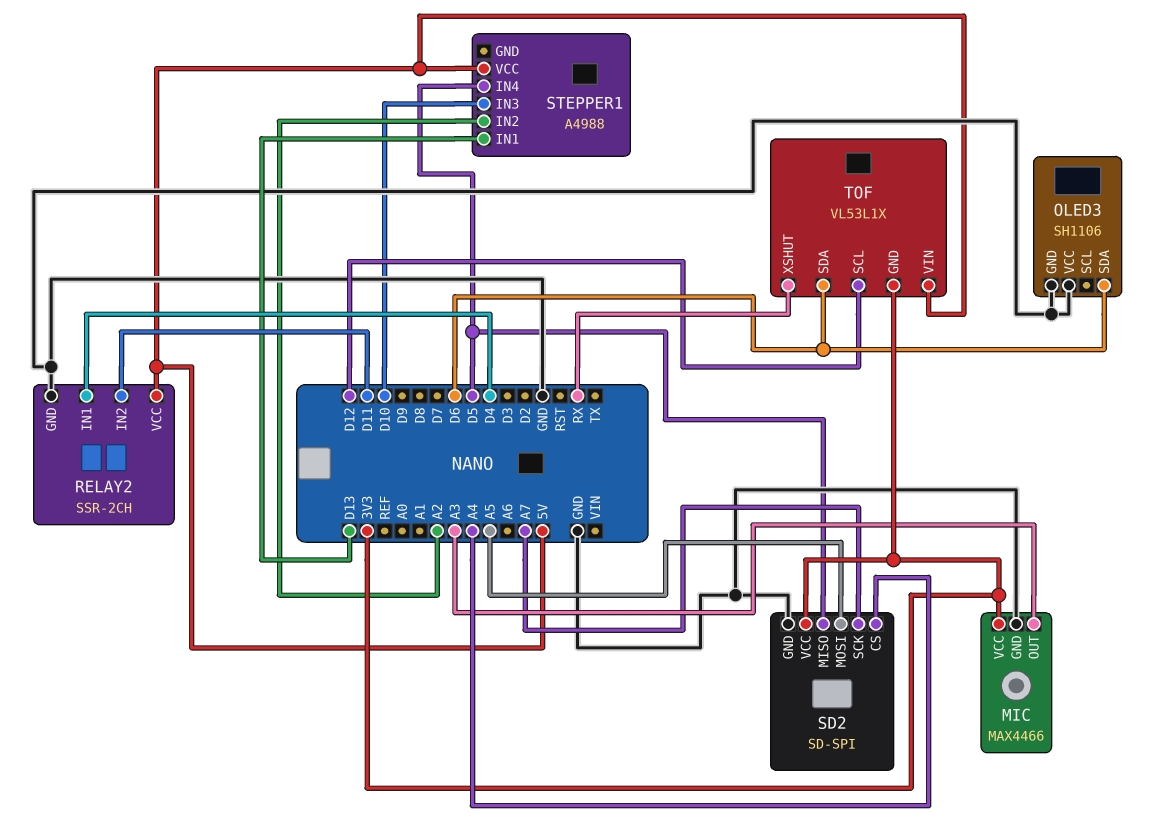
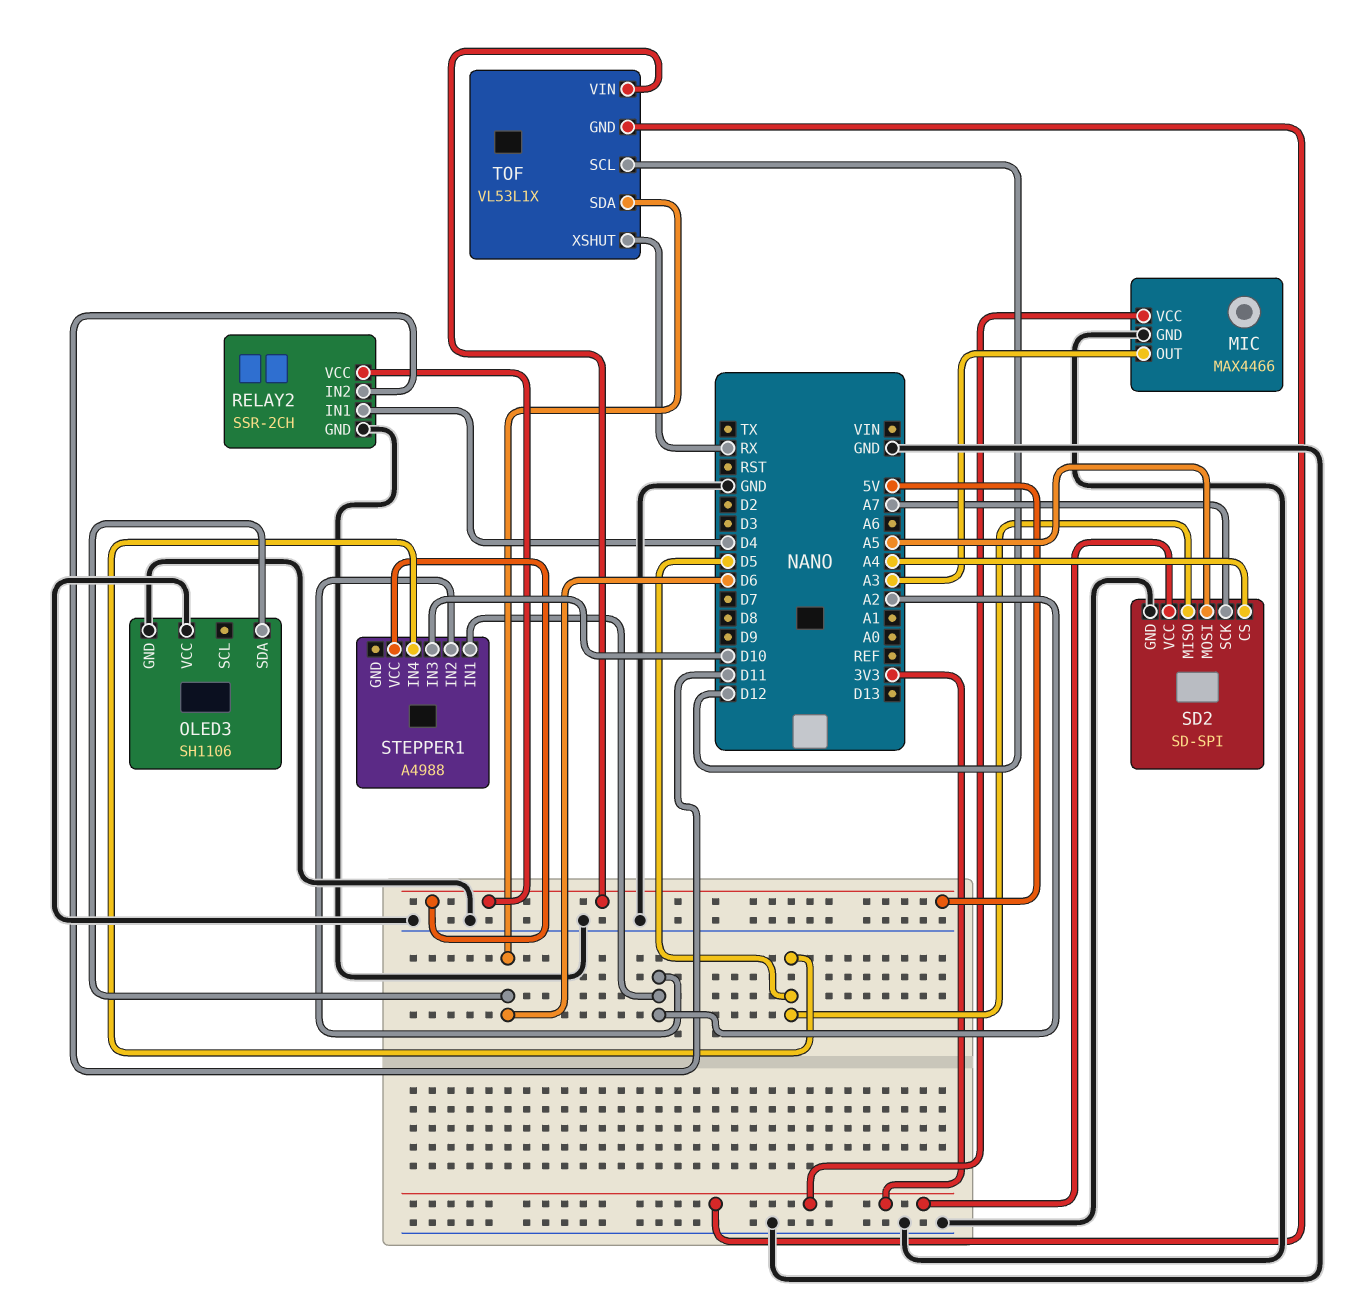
STEPPER1 pin IN1: D13 -> A2

